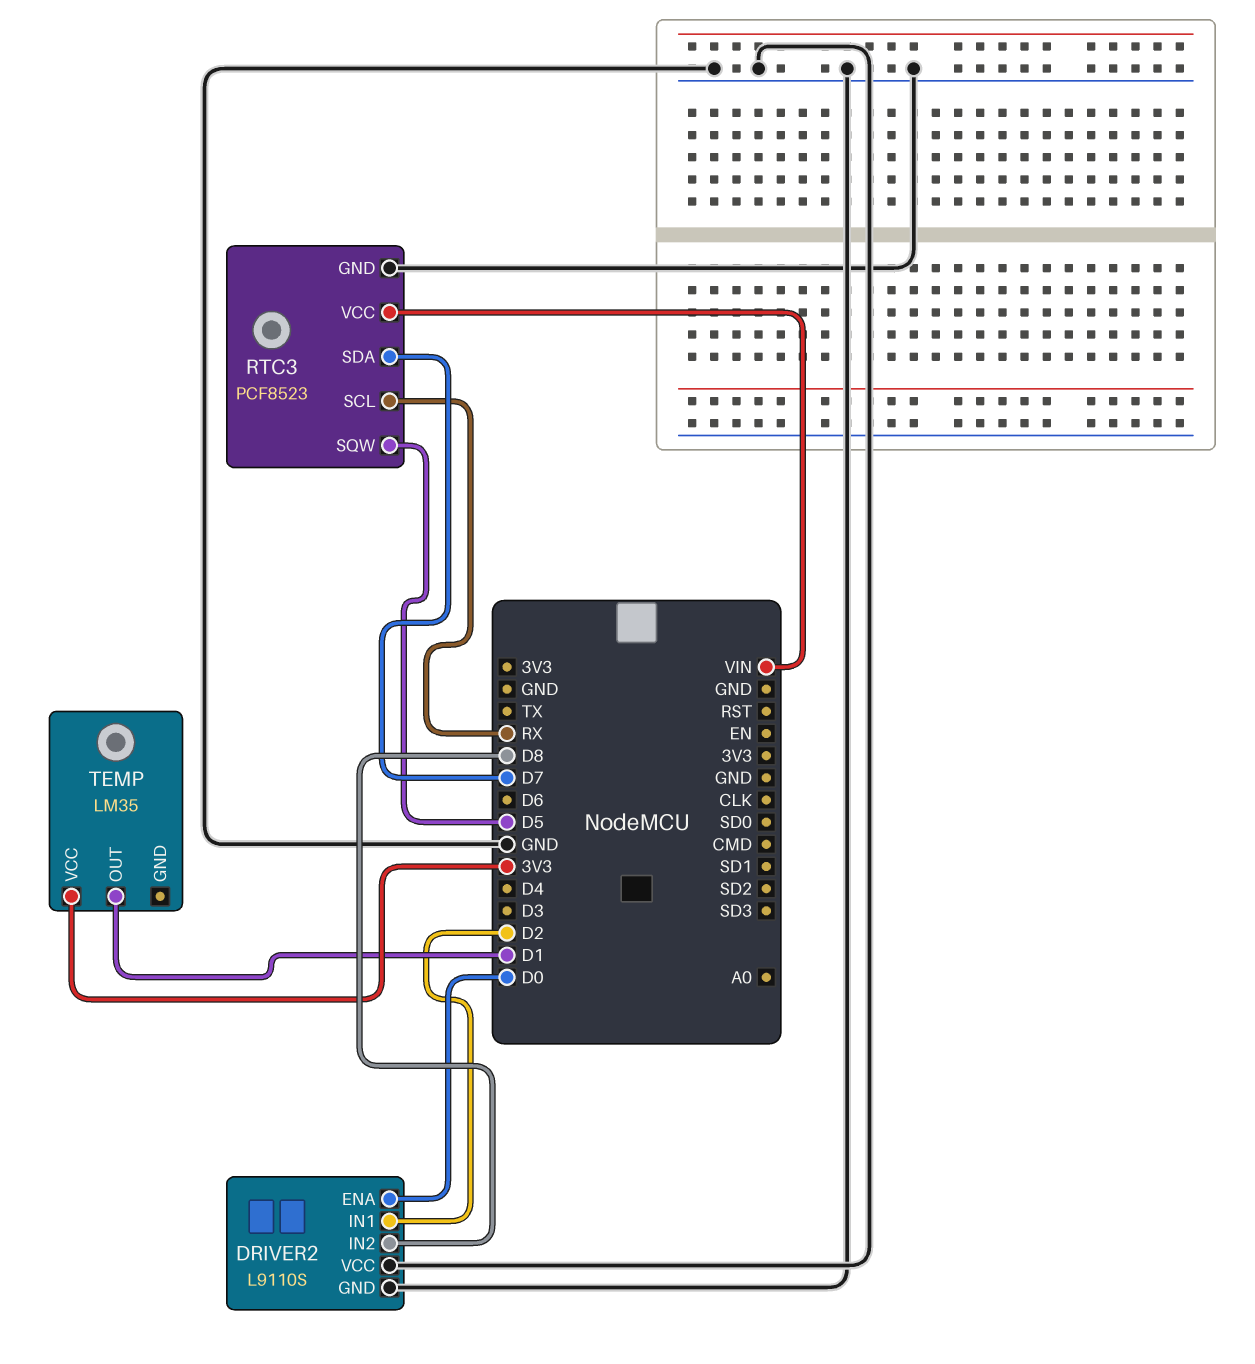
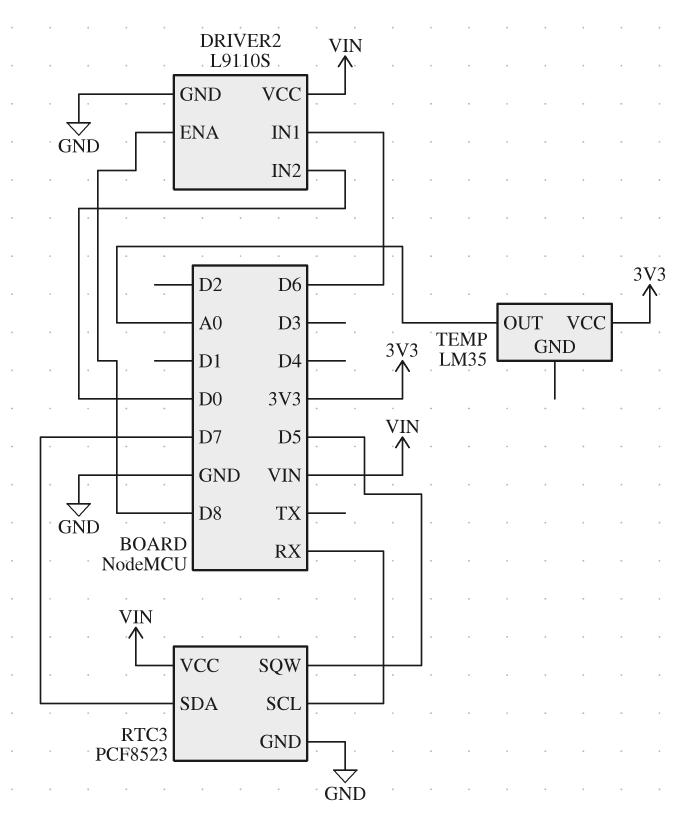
DRIVER2 pin ENA: D0 -> D8
DRIVER2 pin IN1: D2 -> D6
DRIVER2 pin IN2: D8 -> D0
DRIVER2 pin VCC: GND -> VIN
TEMP pin OUT: D1 -> A0

